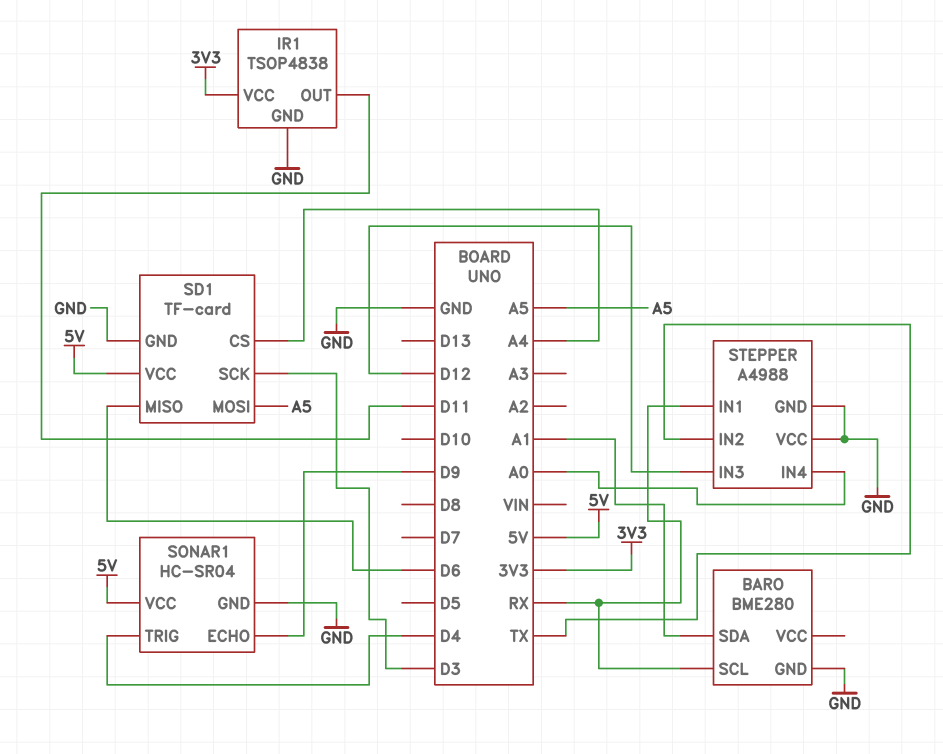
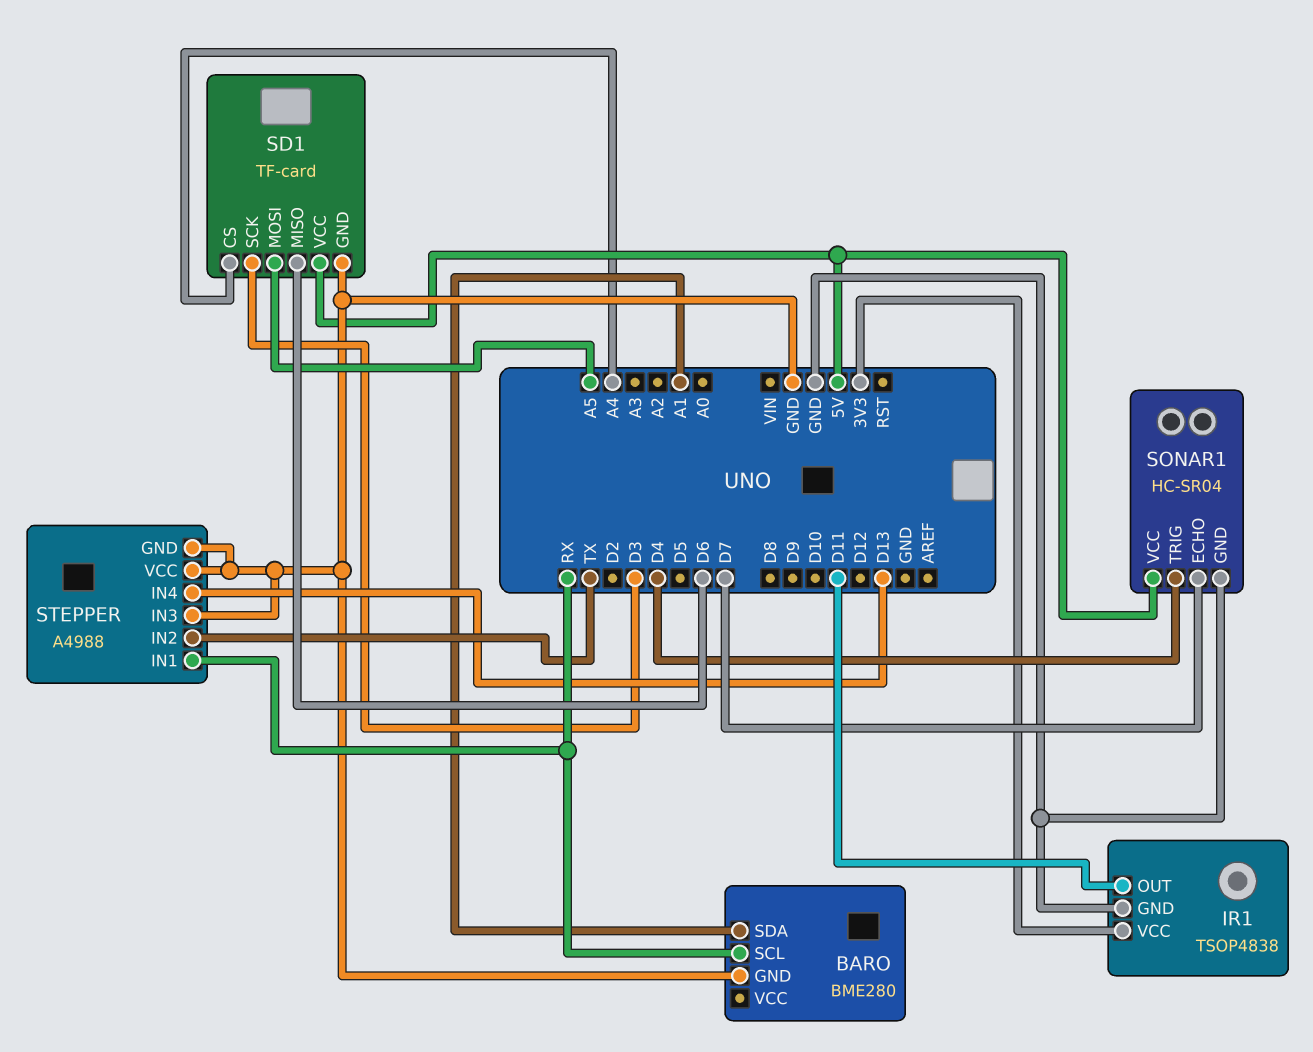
SONAR1 pin ECHO: D9 -> D7
STEPPER pin IN3: D12 -> GND
STEPPER pin IN4: A0 -> D13

